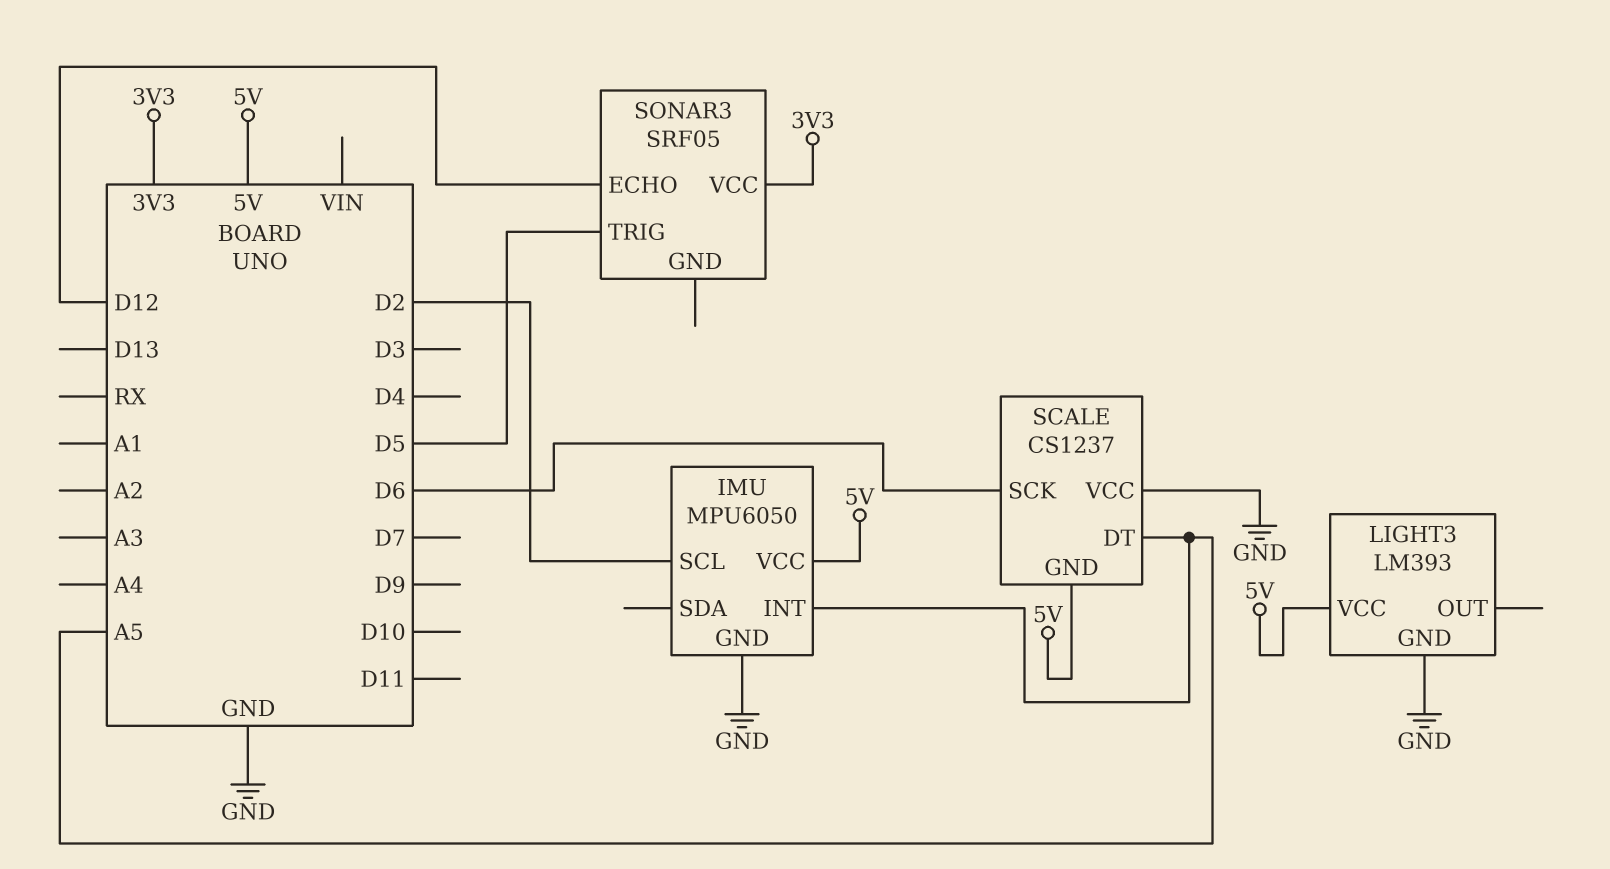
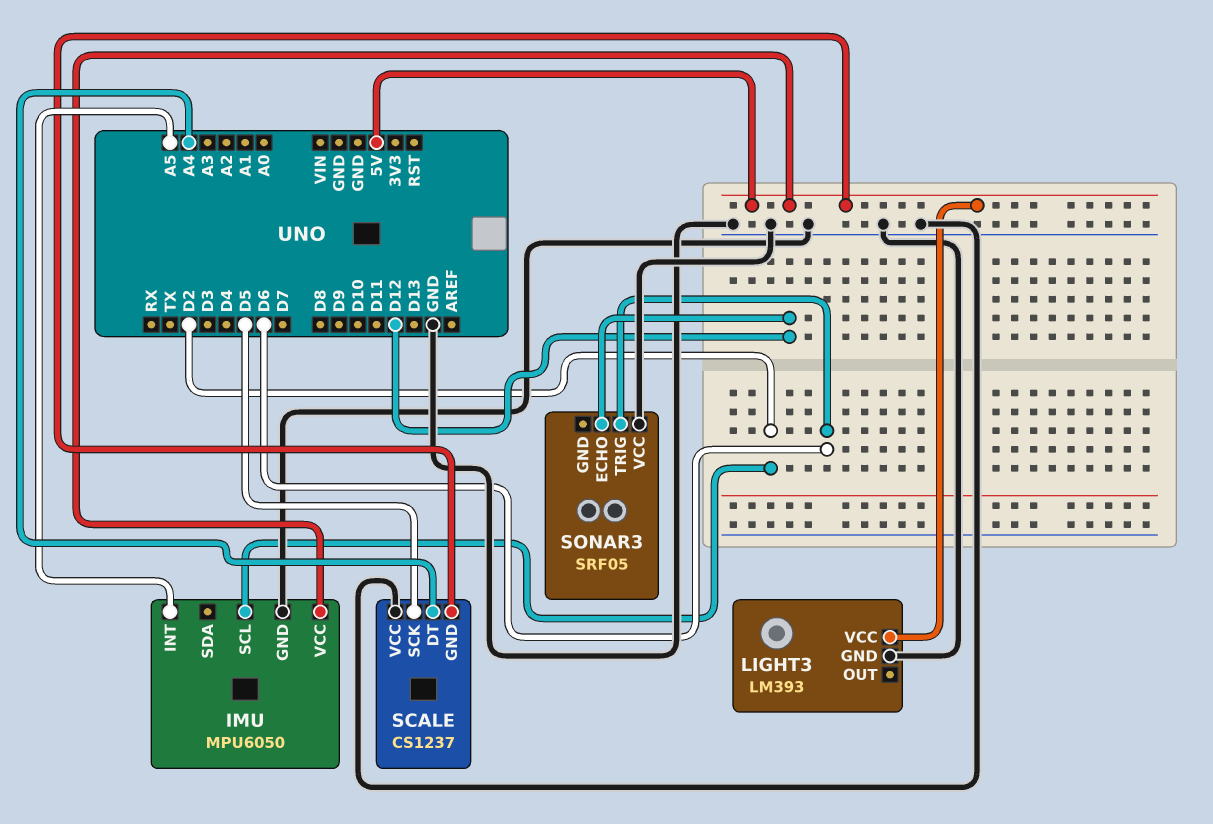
SCALE pin DT: A5 -> A4
SCALE pin SCK: D6 -> D5
SONAR3 pin TRIG: D5 -> D6
SONAR3 pin VCC: 3V3 -> GND

